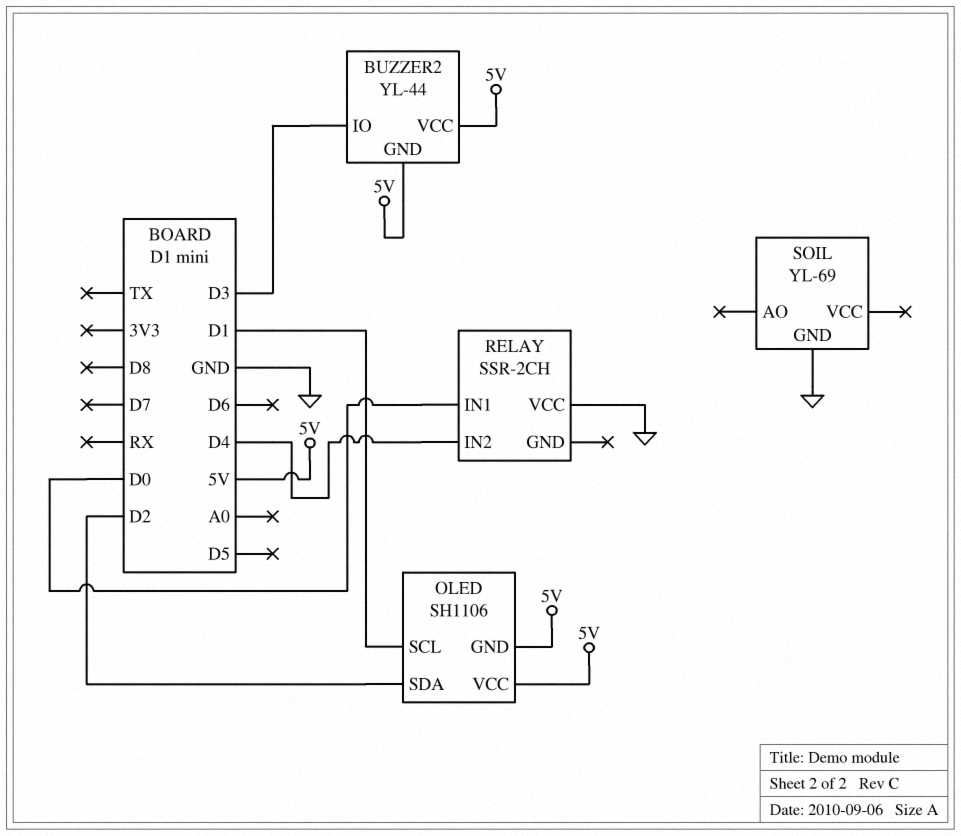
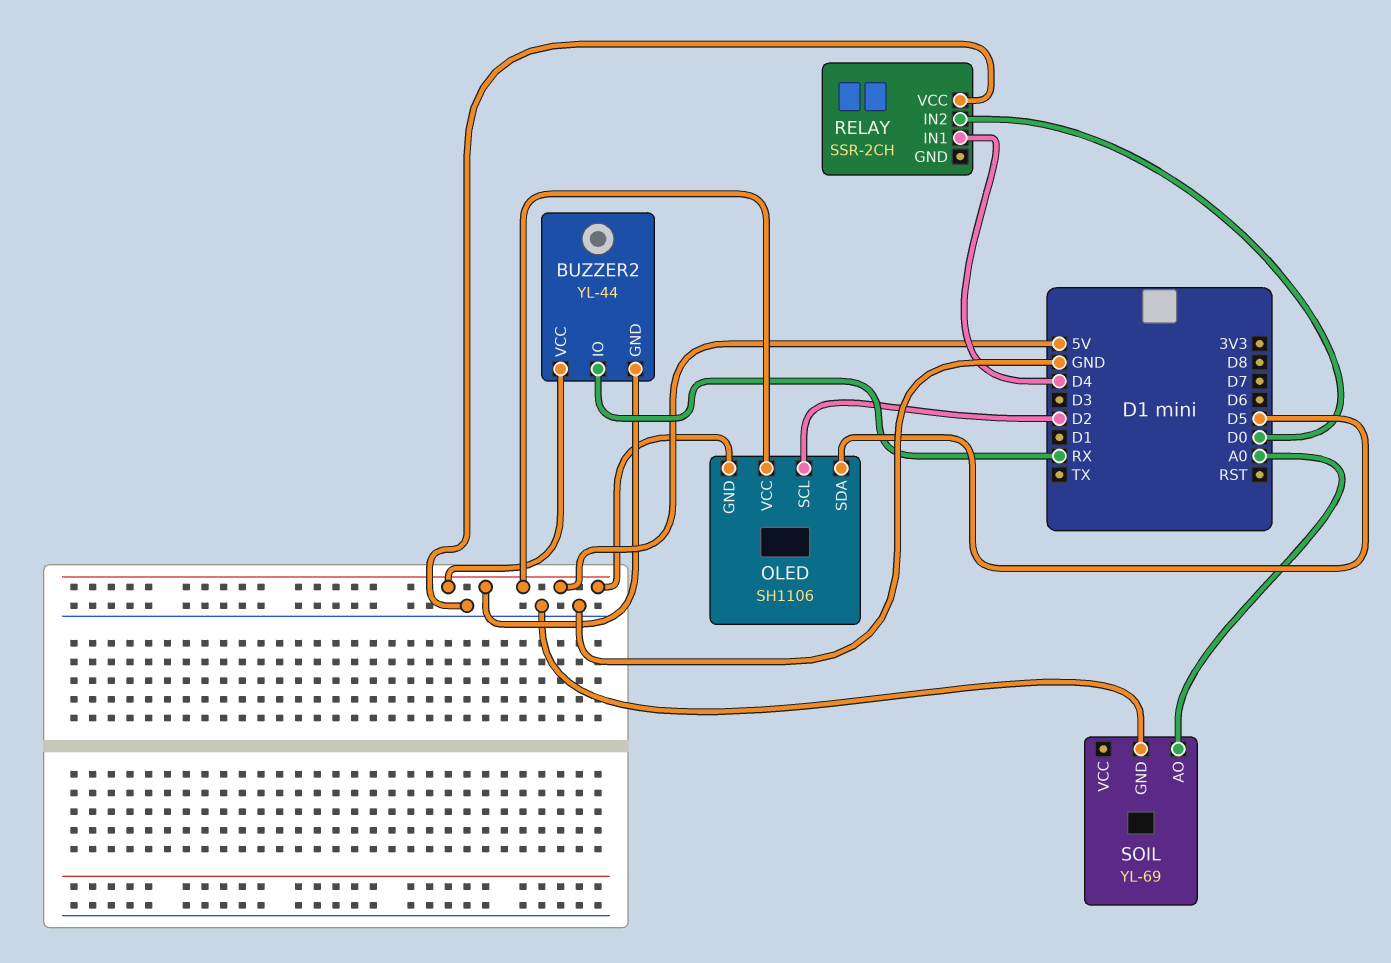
BUZZER2 pin IO: D3 -> RX
OLED pin SCL: D1 -> D2
OLED pin SDA: D2 -> D5
RELAY pin IN1: D0 -> D4
RELAY pin IN2: D4 -> D0
SOIL pin AO: none -> A0

